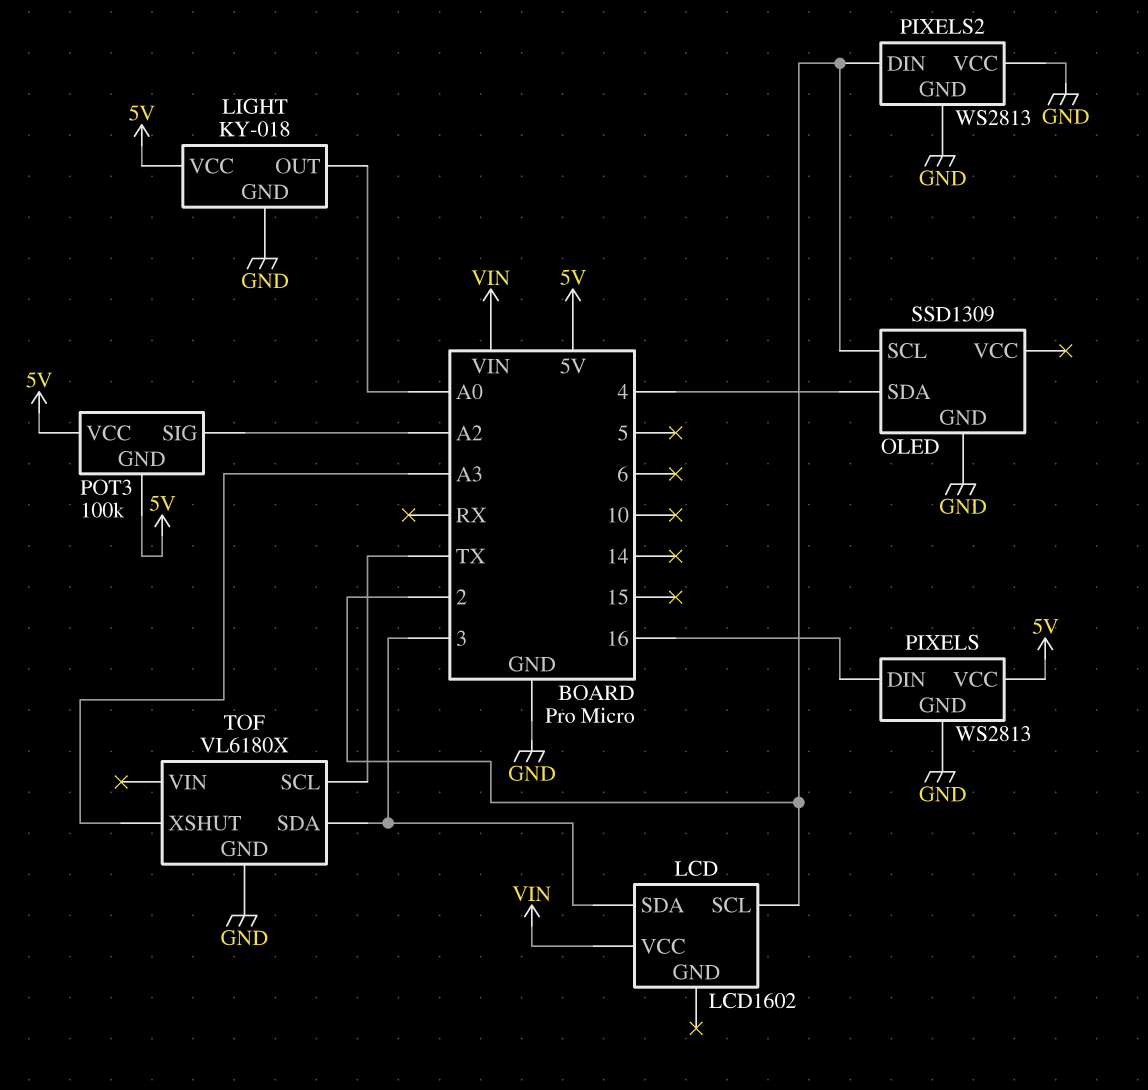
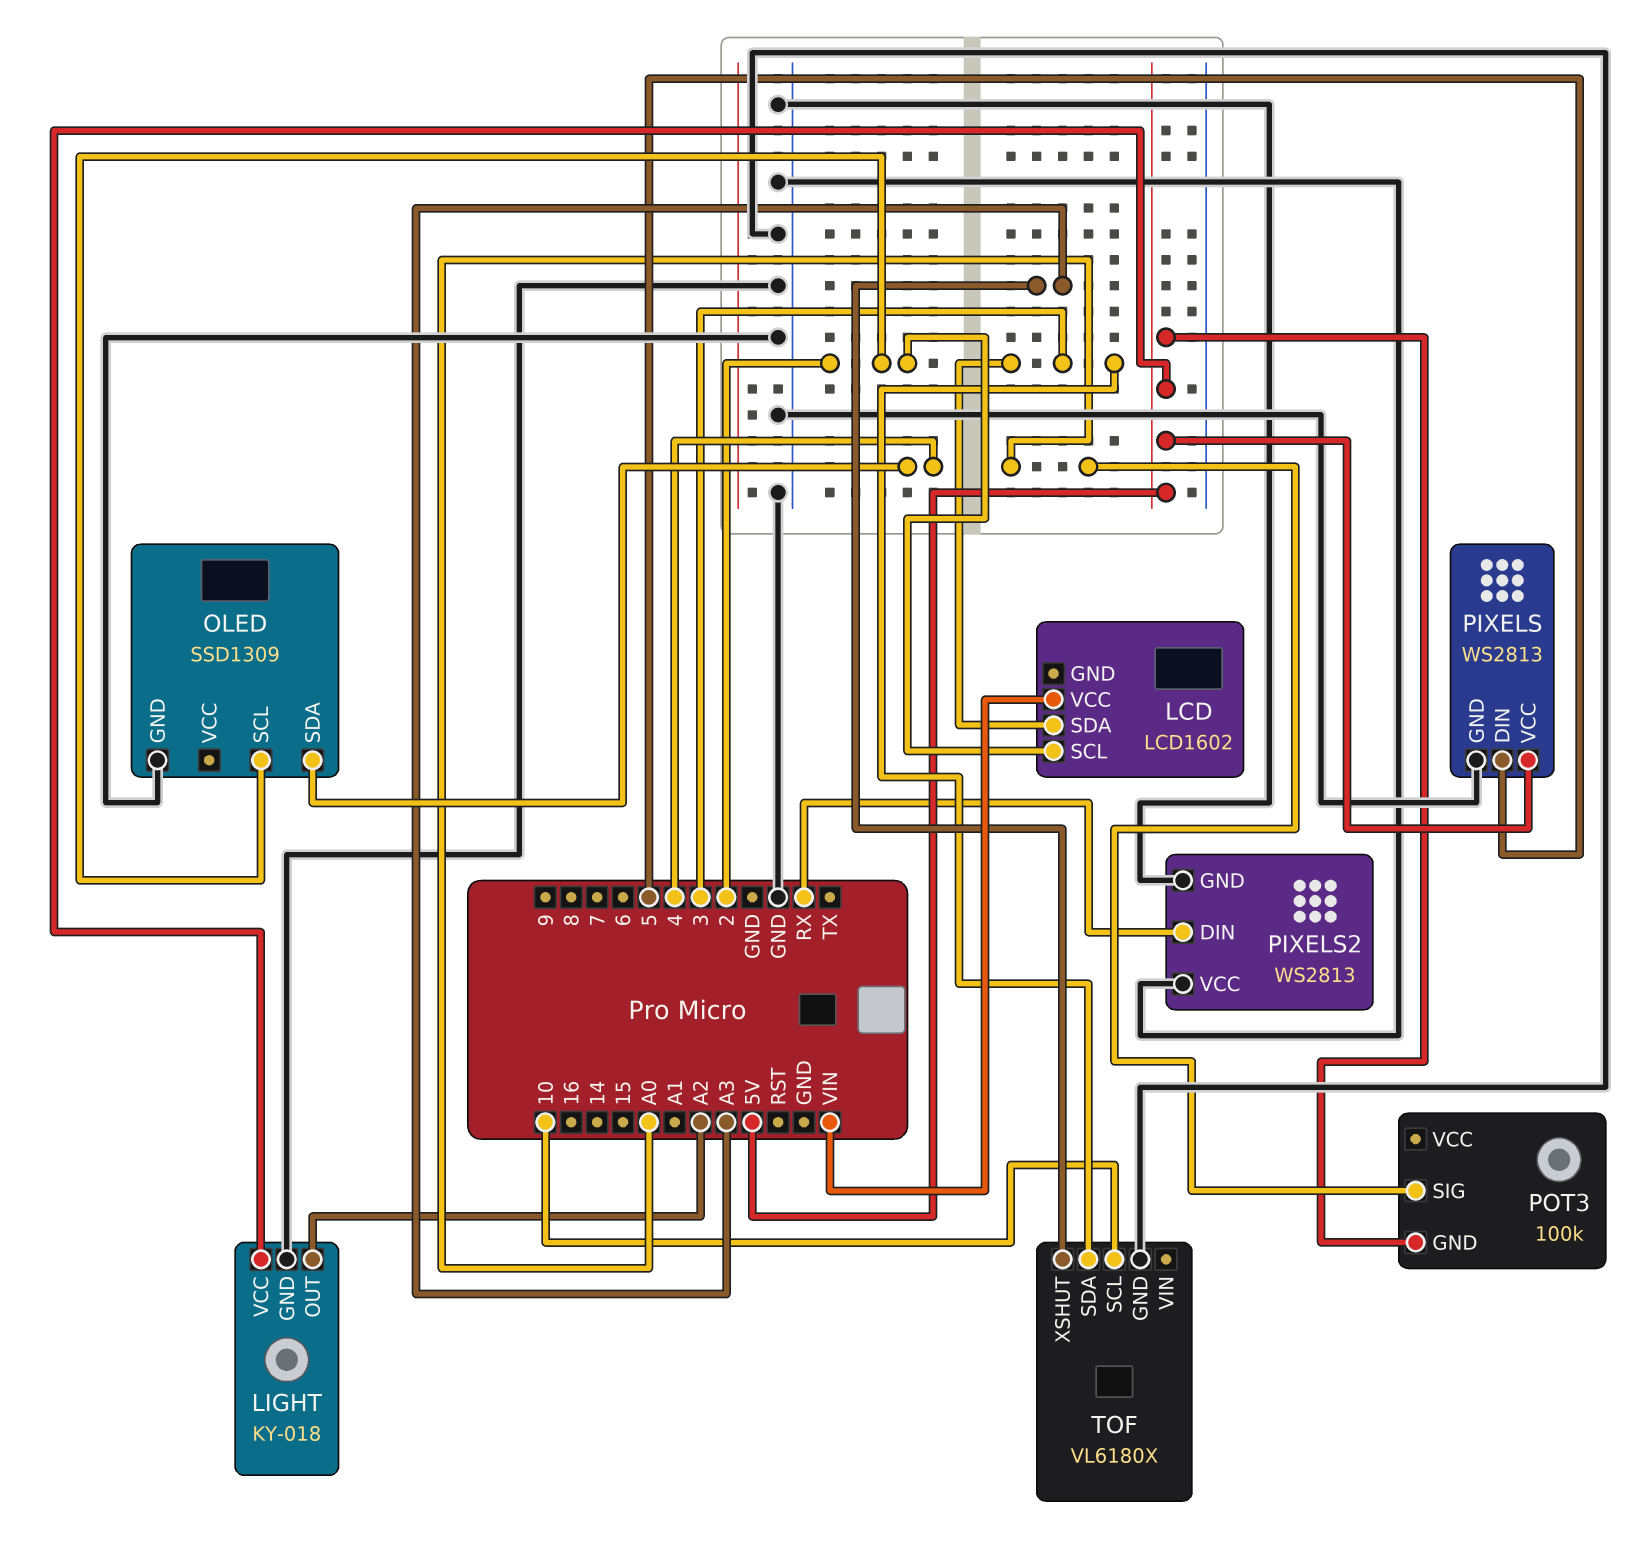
LIGHT pin OUT: A0 -> A2
PIXELS pin DIN: 16 -> 5
PIXELS2 pin DIN: 2 -> RX
POT3 pin SIG: A2 -> A0
POT3 pin VCC: 5V -> none
TOF pin SCL: TX -> 10

